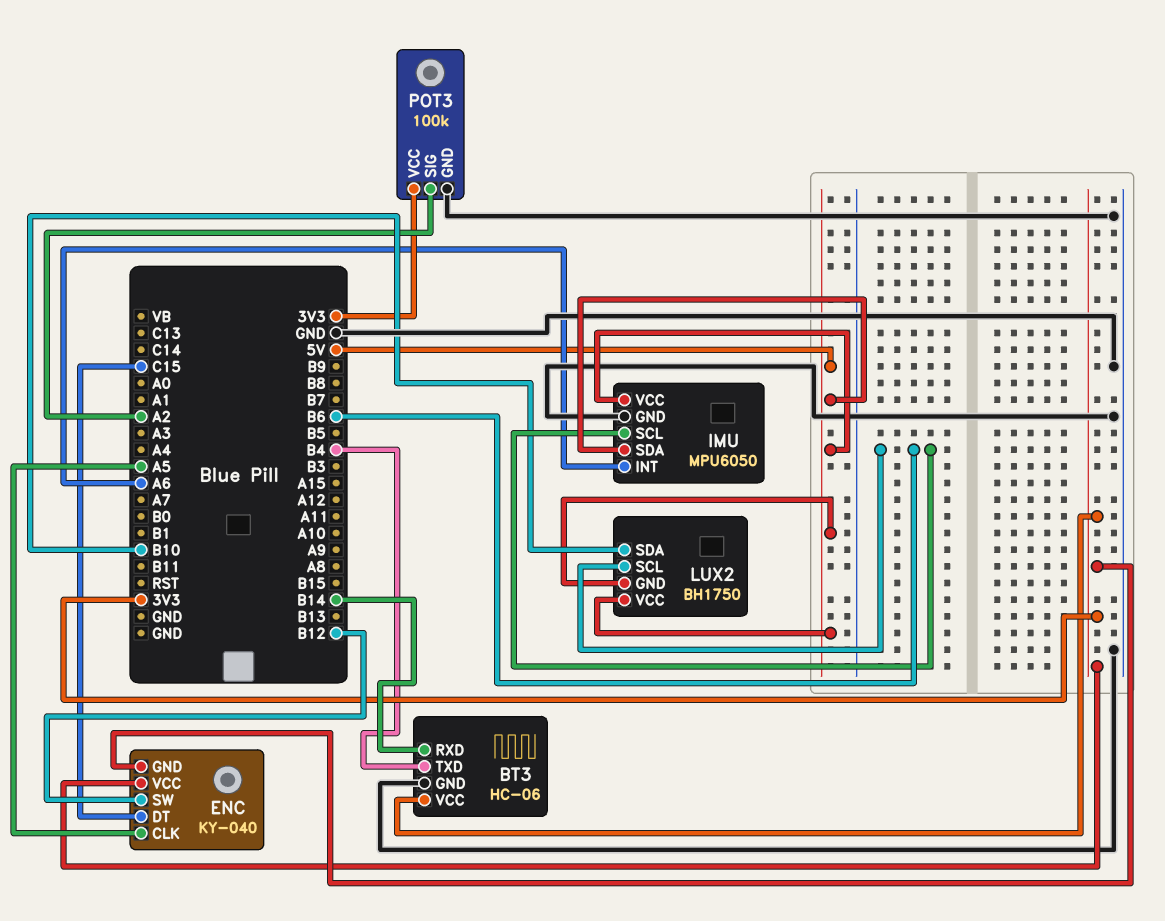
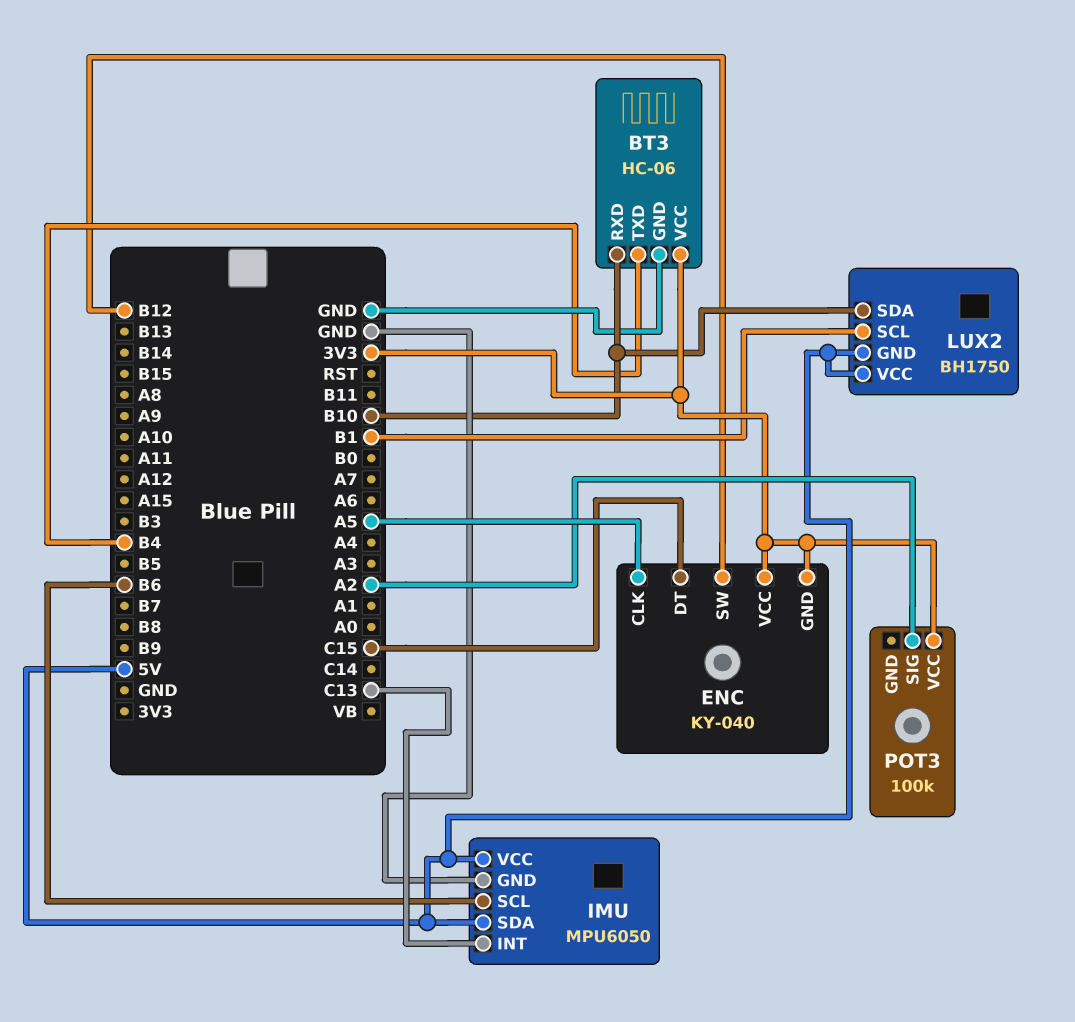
BT3 pin RXD: B14 -> B10
IMU pin INT: A6 -> C13
LUX2 pin SCL: B6 -> B1
POT3 pin GND: GND -> none

